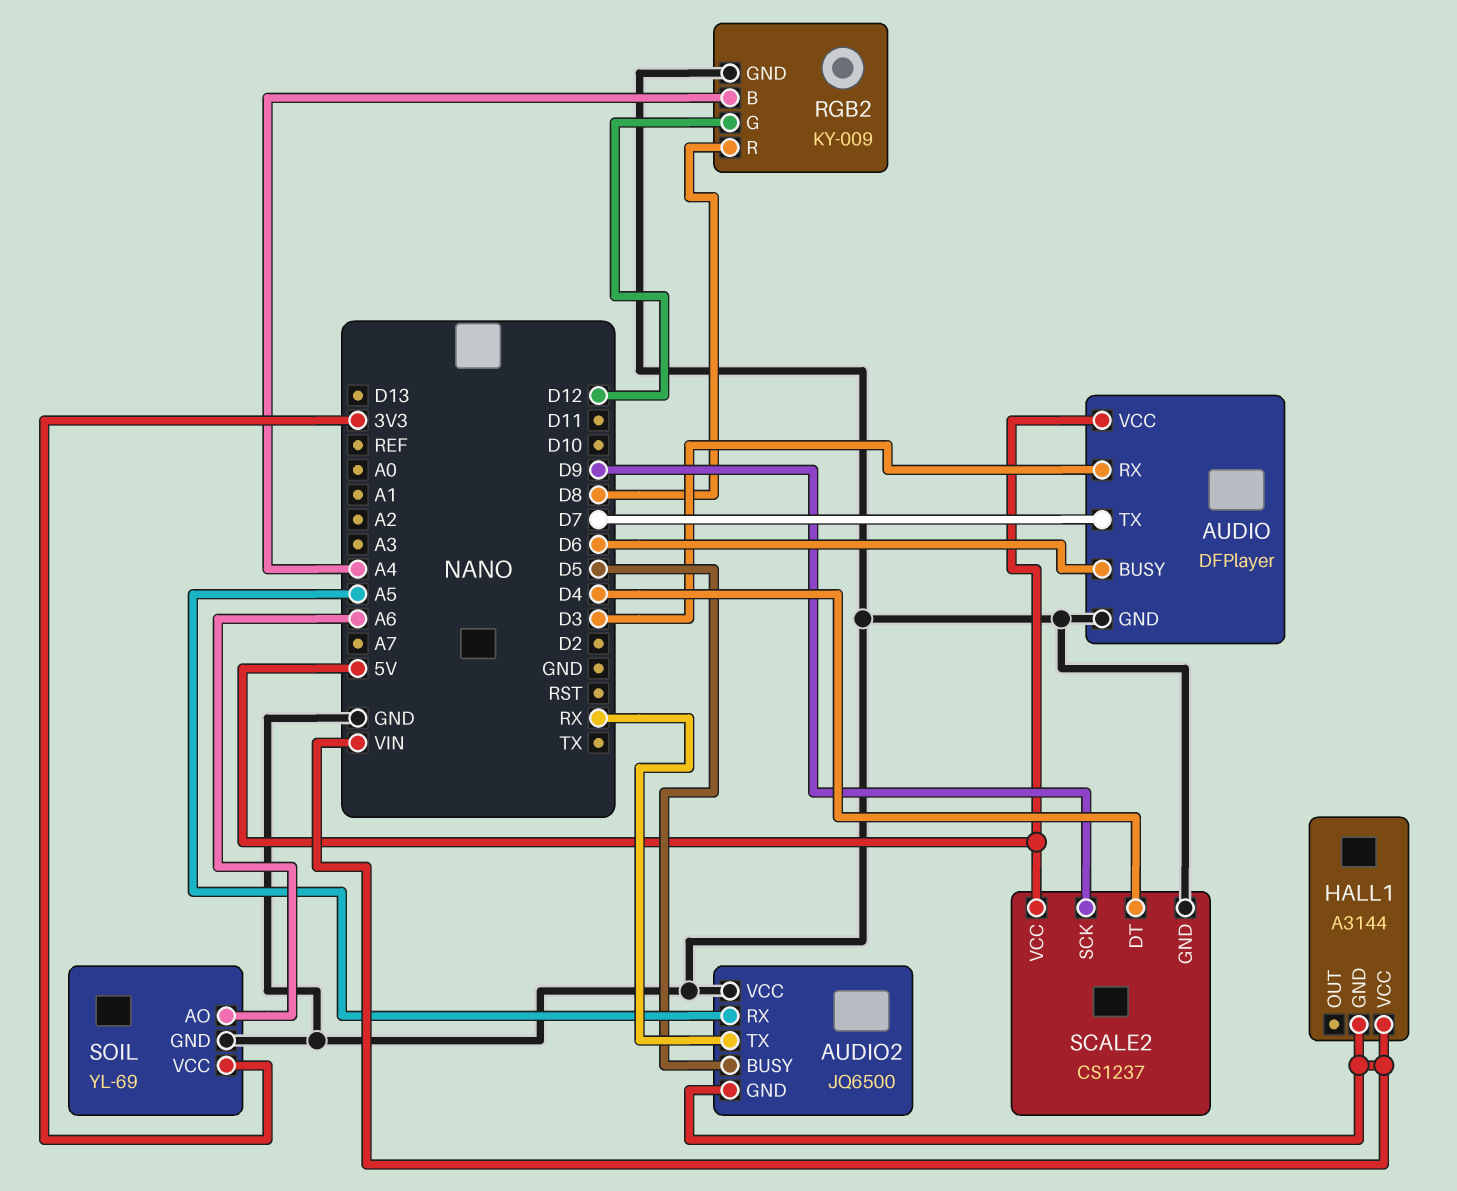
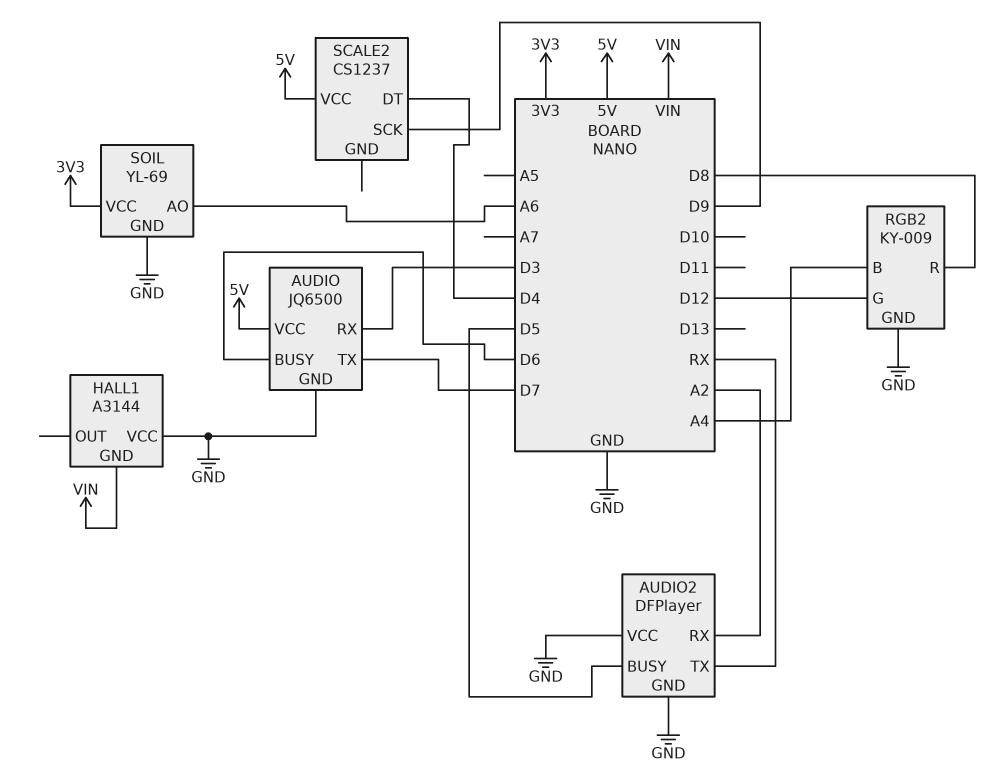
AUDIO: DFPlayer -> JQ6500
AUDIO2: JQ6500 -> DFPlayer
AUDIO2 pin GND: VIN -> GND
AUDIO2 pin RX: A5 -> A2
HALL1 pin VCC: VIN -> GND
SCALE2 pin GND: GND -> none

